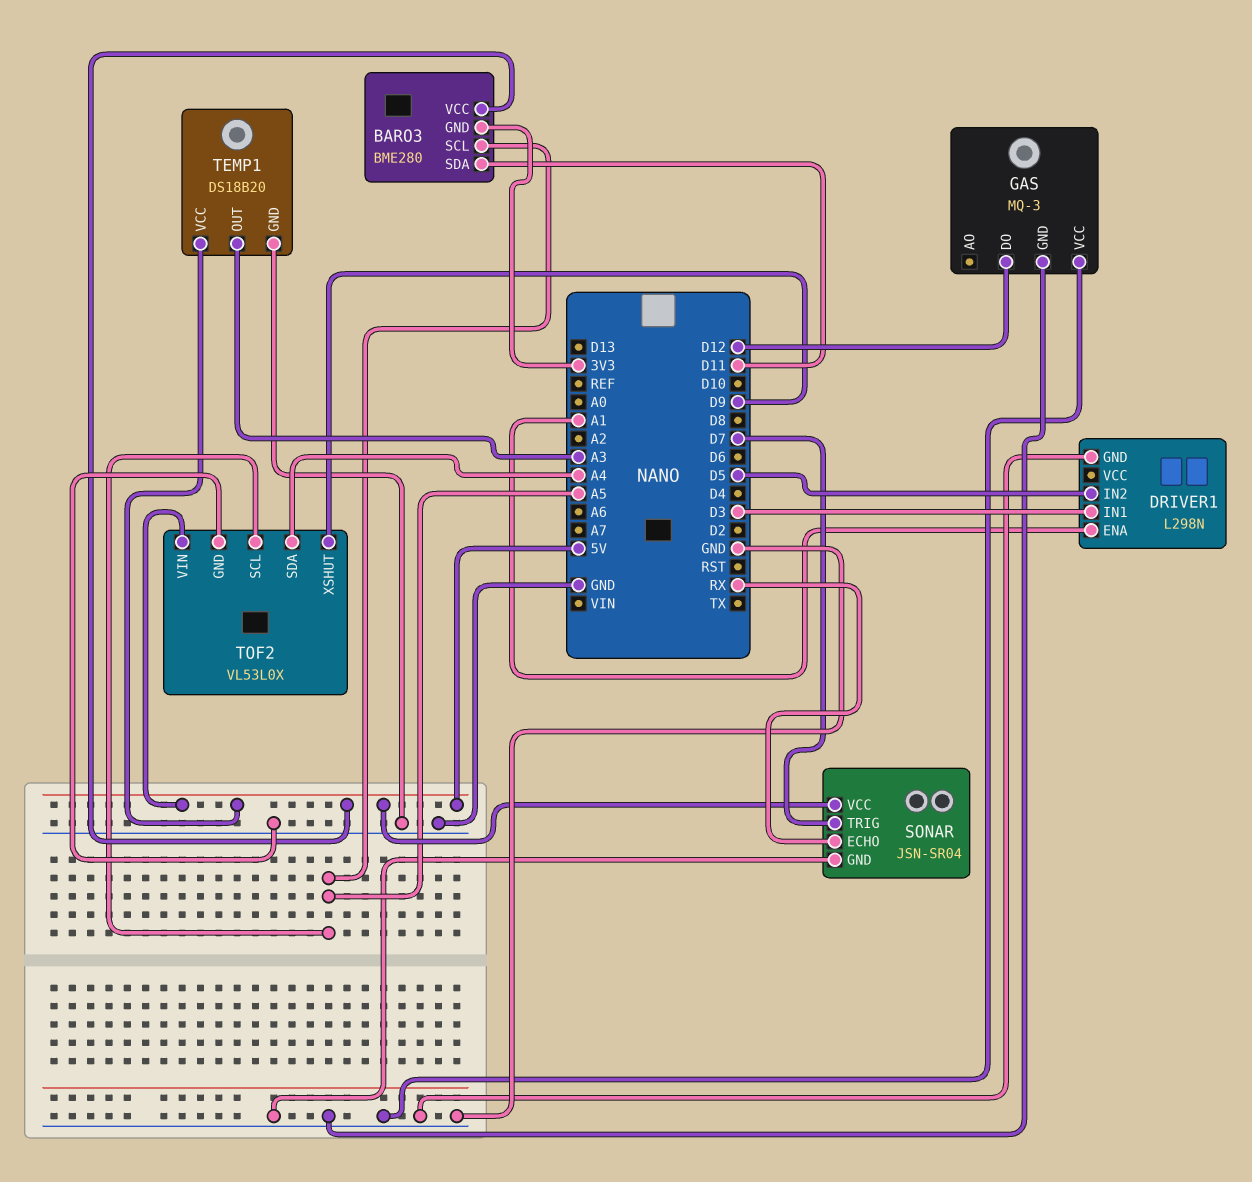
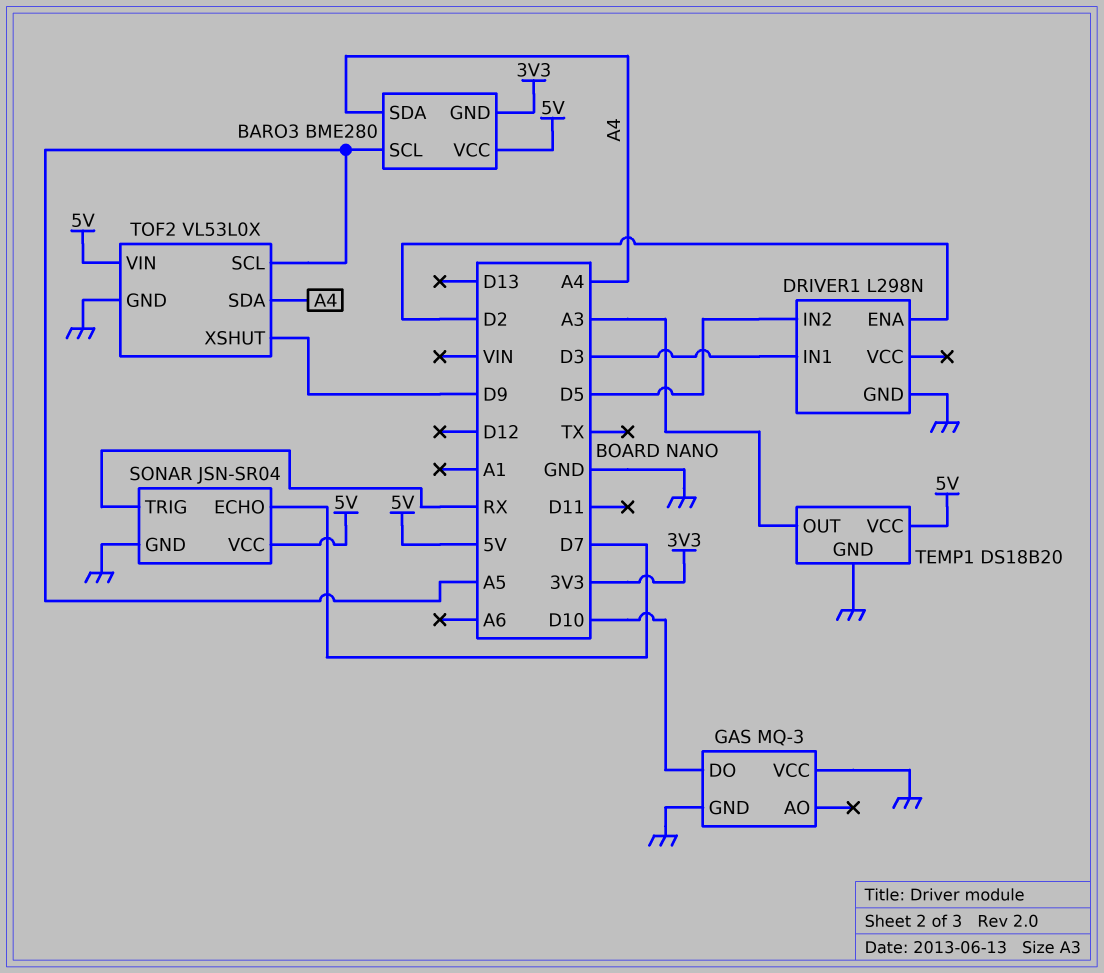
BARO3 pin SDA: D11 -> A4
DRIVER1 pin ENA: A1 -> D2
GAS pin DO: D12 -> D10
SONAR pin ECHO: RX -> D7
SONAR pin TRIG: D7 -> RX

